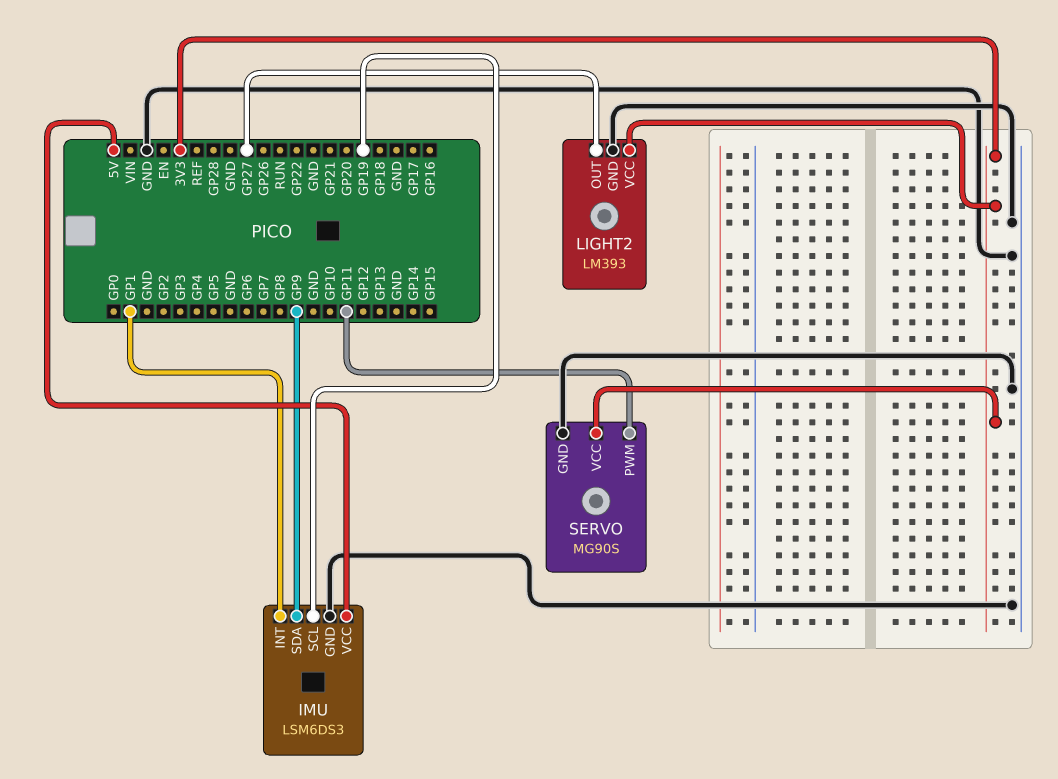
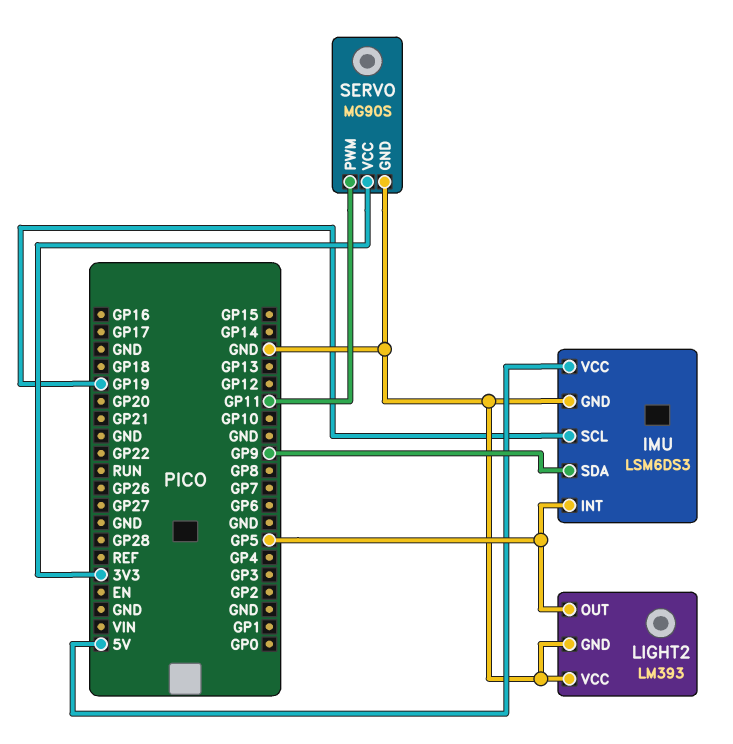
IMU pin INT: GP1 -> GP5
LIGHT2 pin OUT: GP27 -> GP5
LIGHT2 pin VCC: 3V3 -> GND

